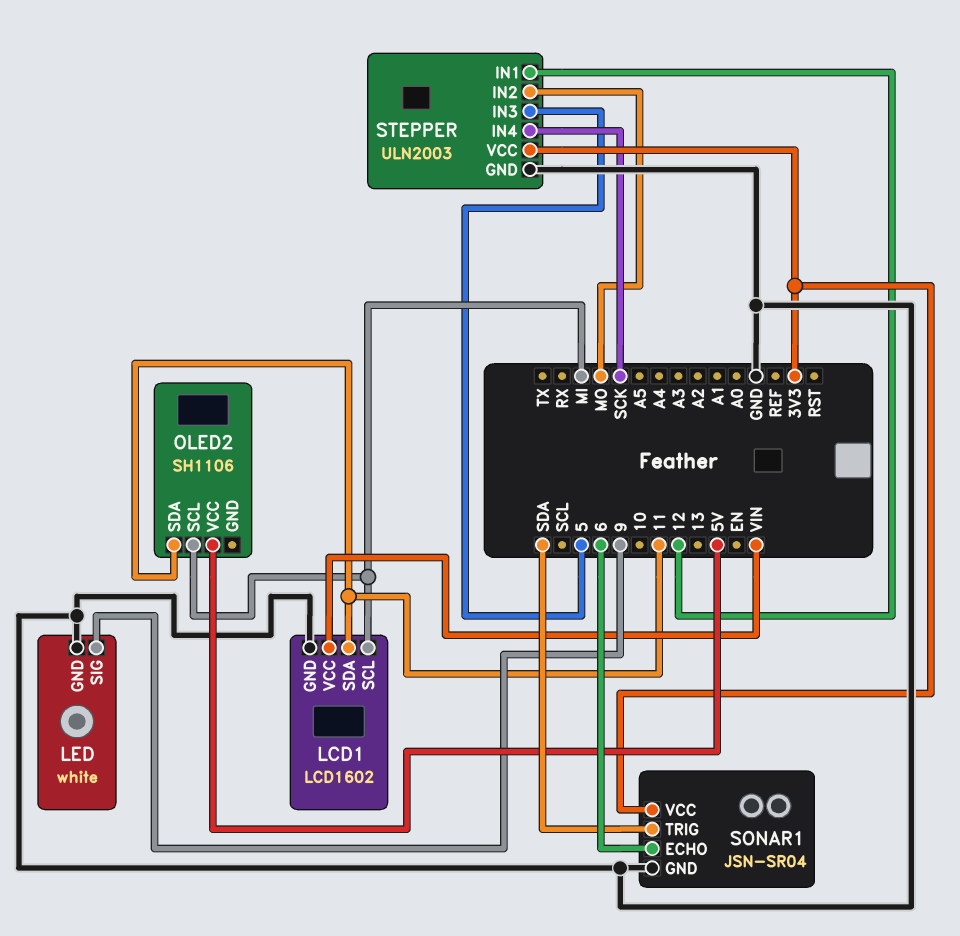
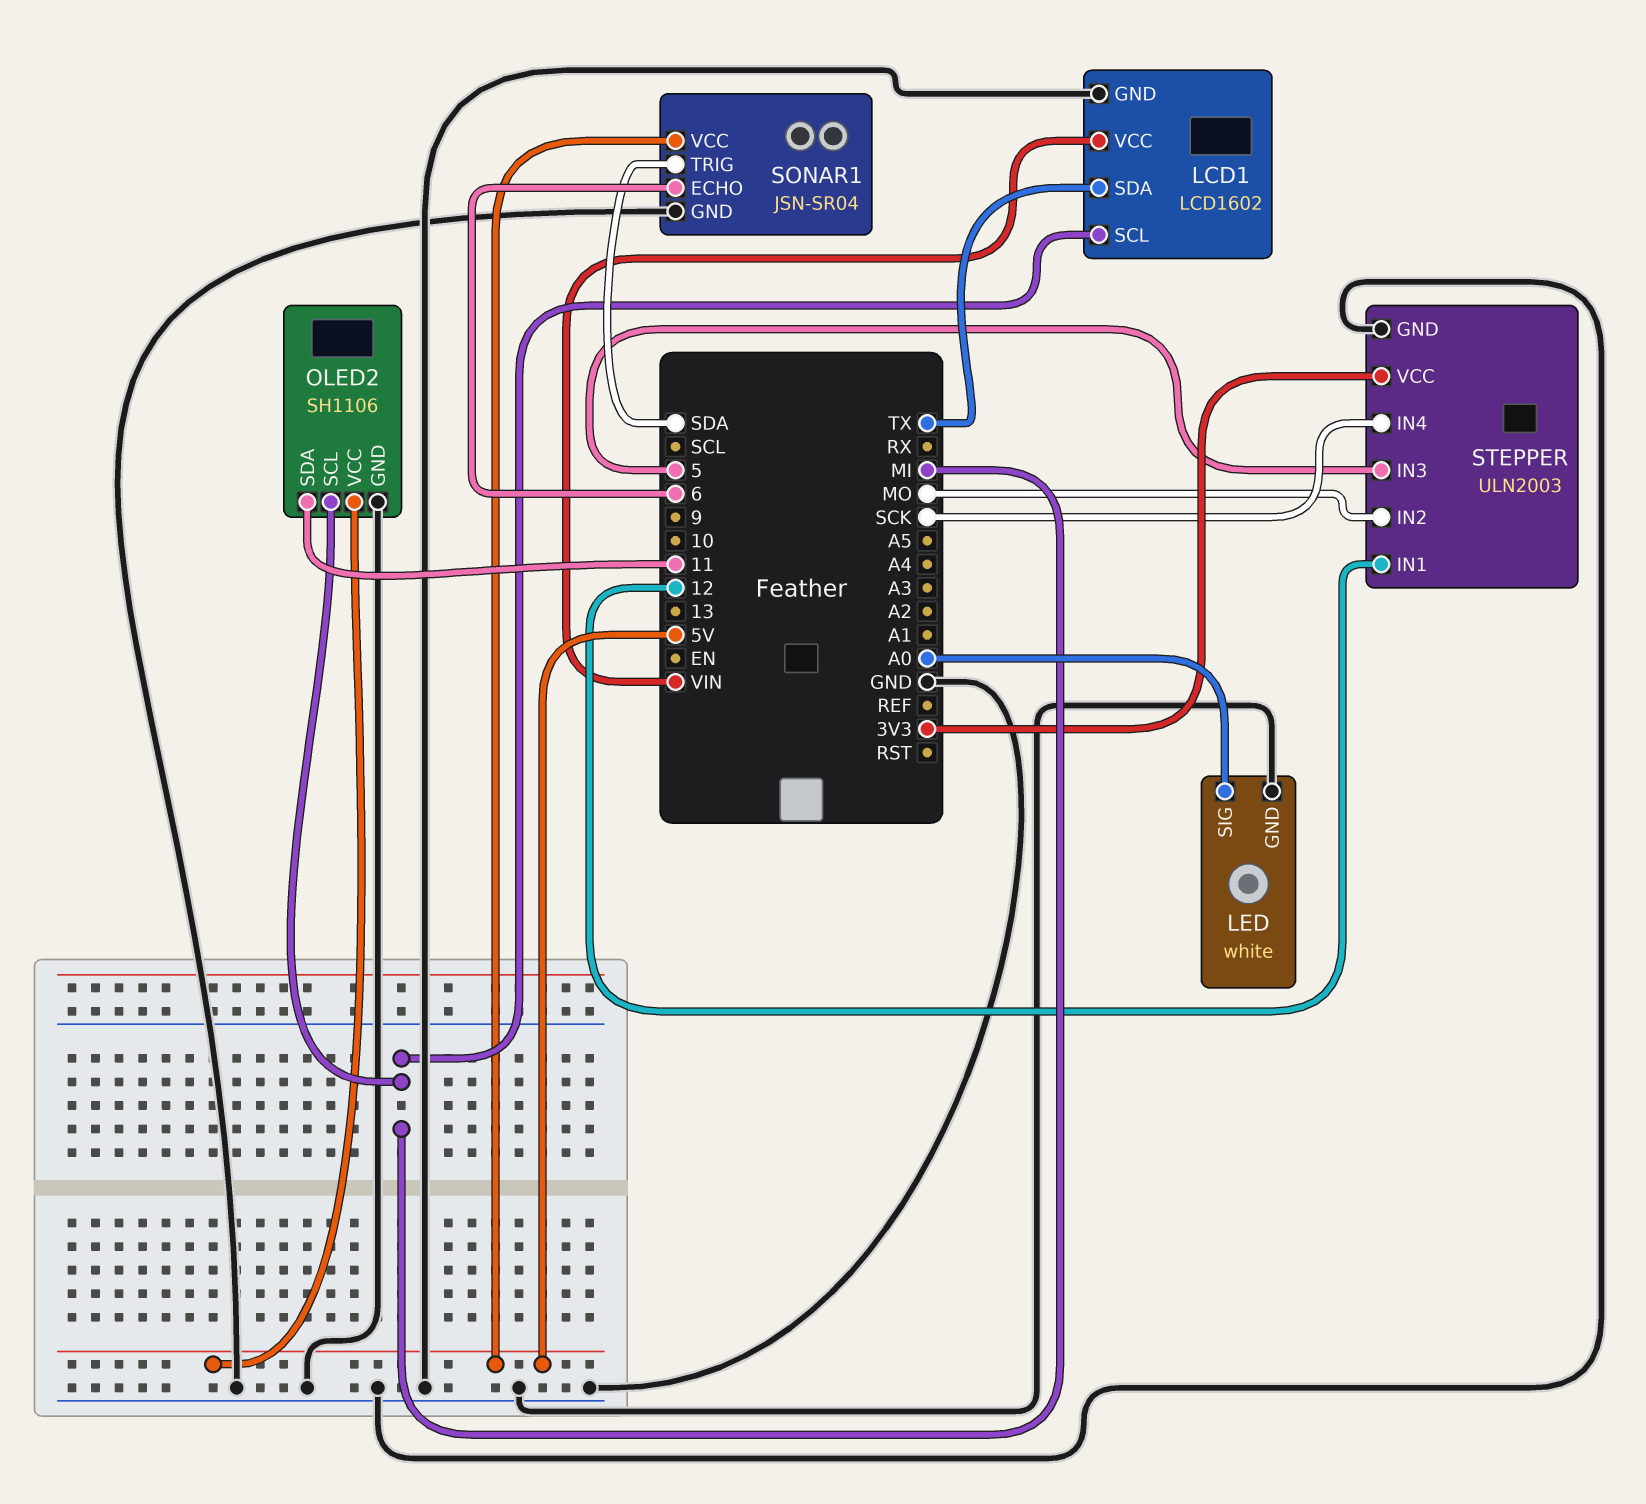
LCD1 pin SDA: 11 -> TX
LED pin SIG: 9 -> A0
OLED2 pin GND: none -> GND
SONAR1 pin VCC: 3V3 -> 5V

